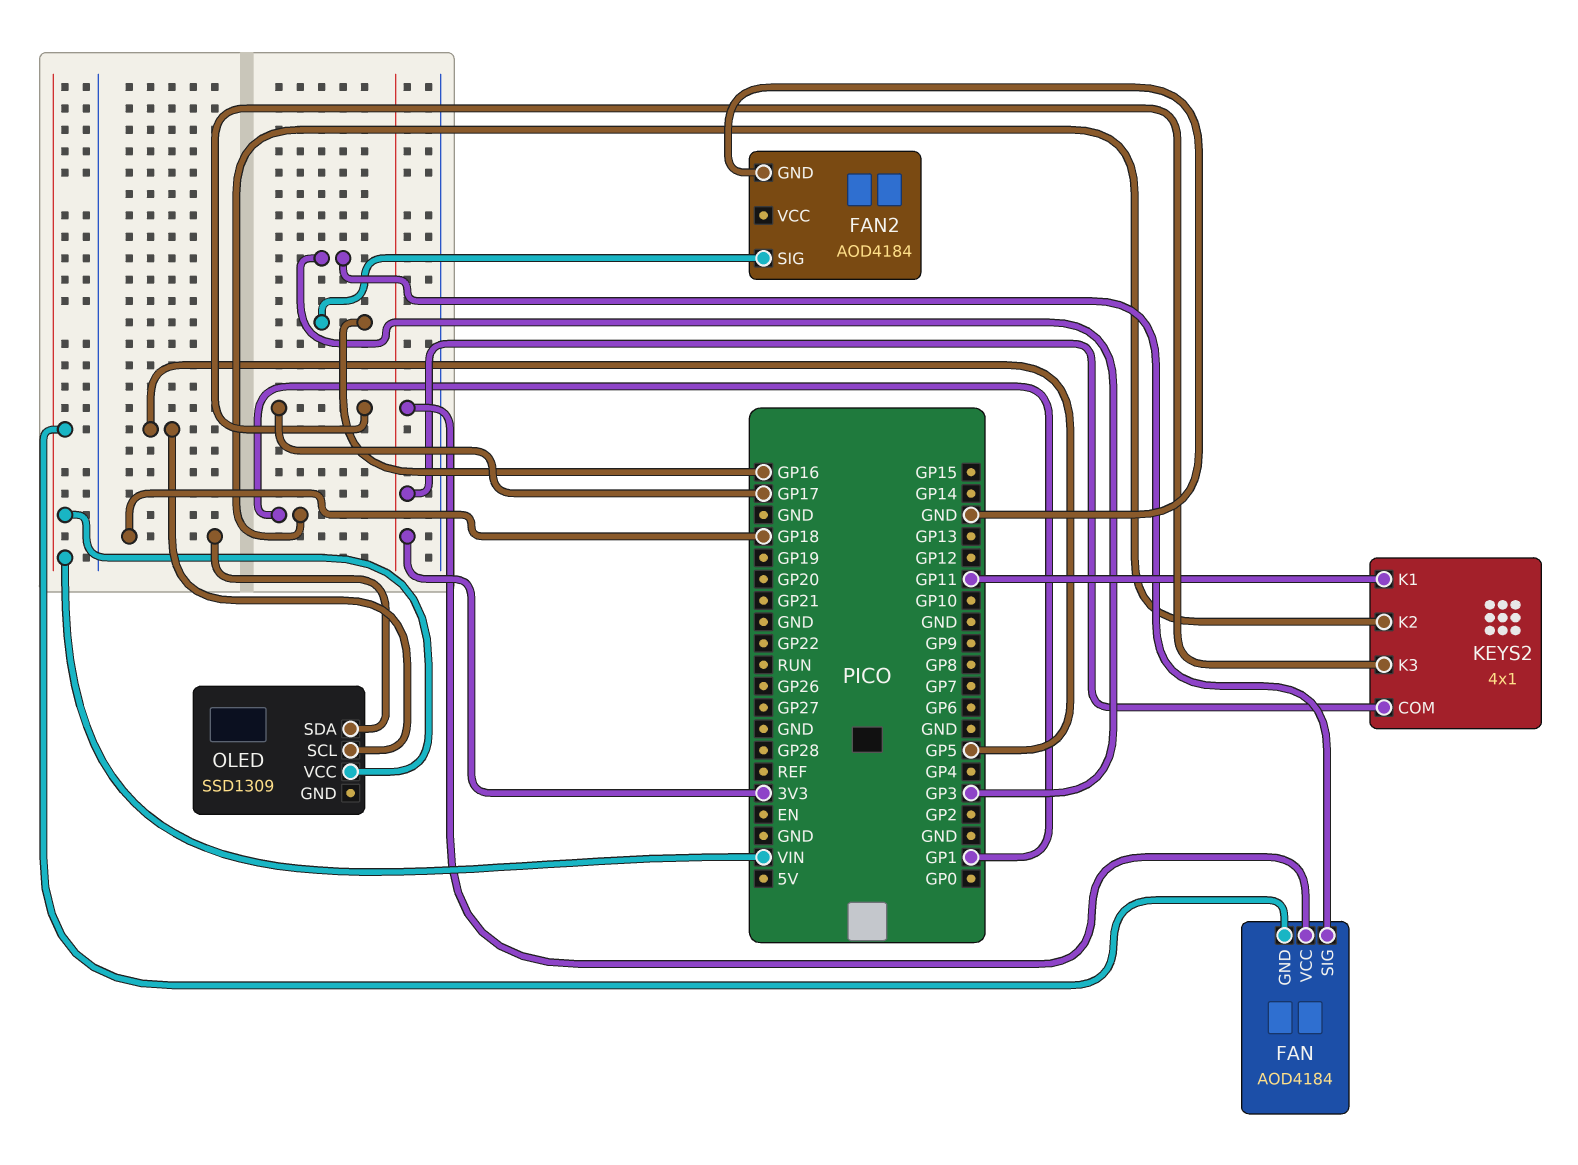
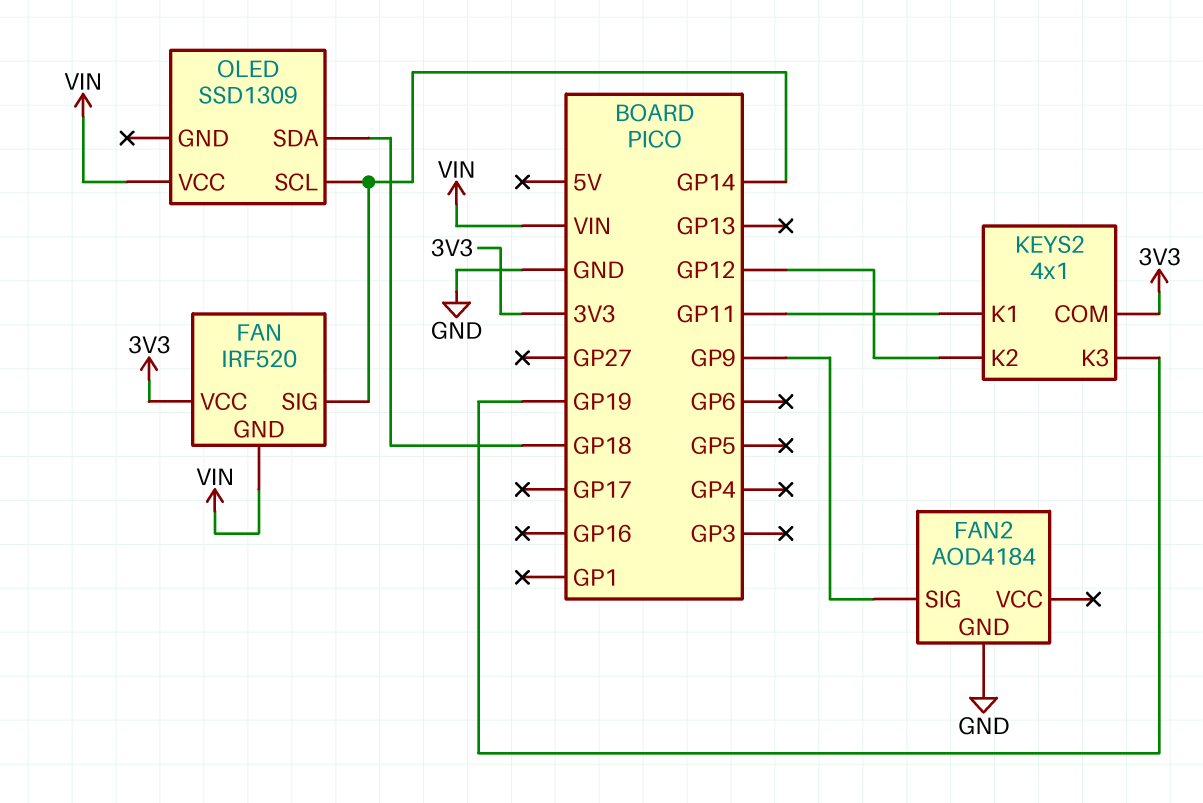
FAN: AOD4184 -> IRF520
FAN pin SIG: GP3 -> GP14
FAN2 pin SIG: GP16 -> GP9
KEYS2 pin K2: GP1 -> GP12
KEYS2 pin K3: GP17 -> GP19
OLED pin SCL: GP5 -> GP14

